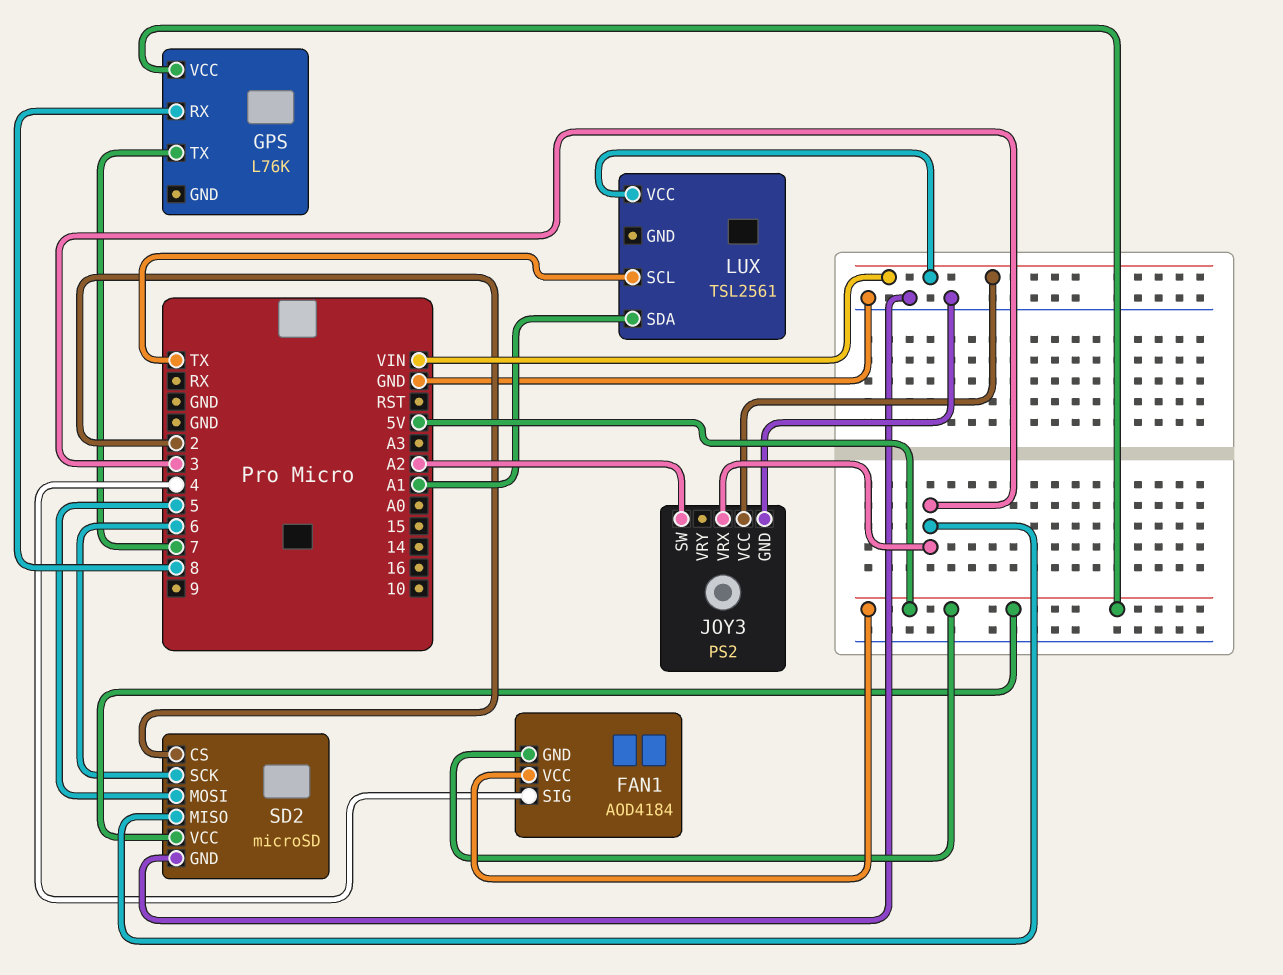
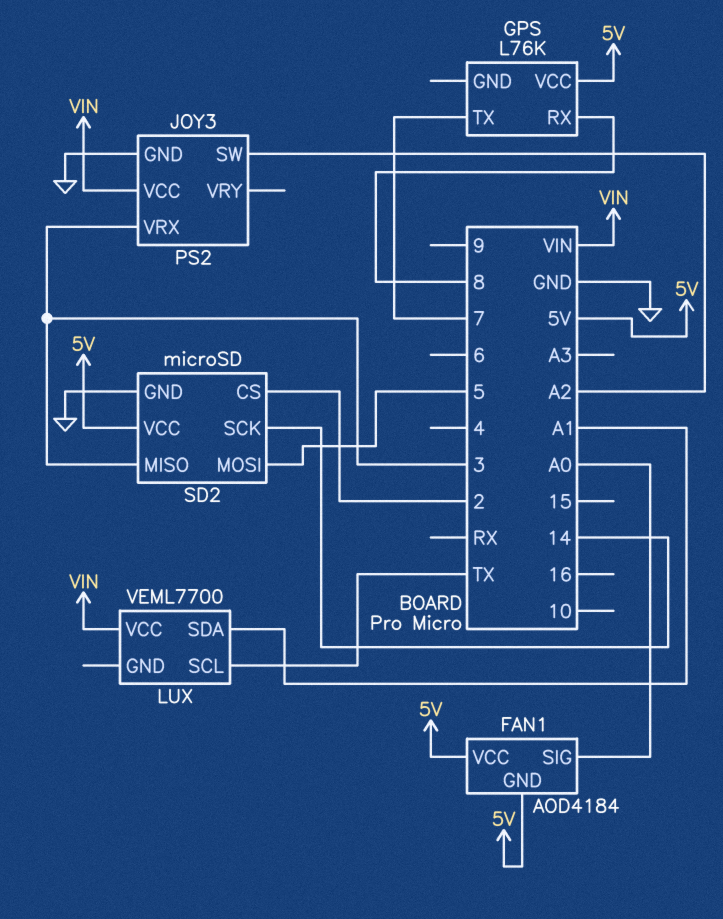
FAN1 pin SIG: 4 -> A0
LUX: TSL2561 -> VEML7700
SD2 pin SCK: 6 -> 14

